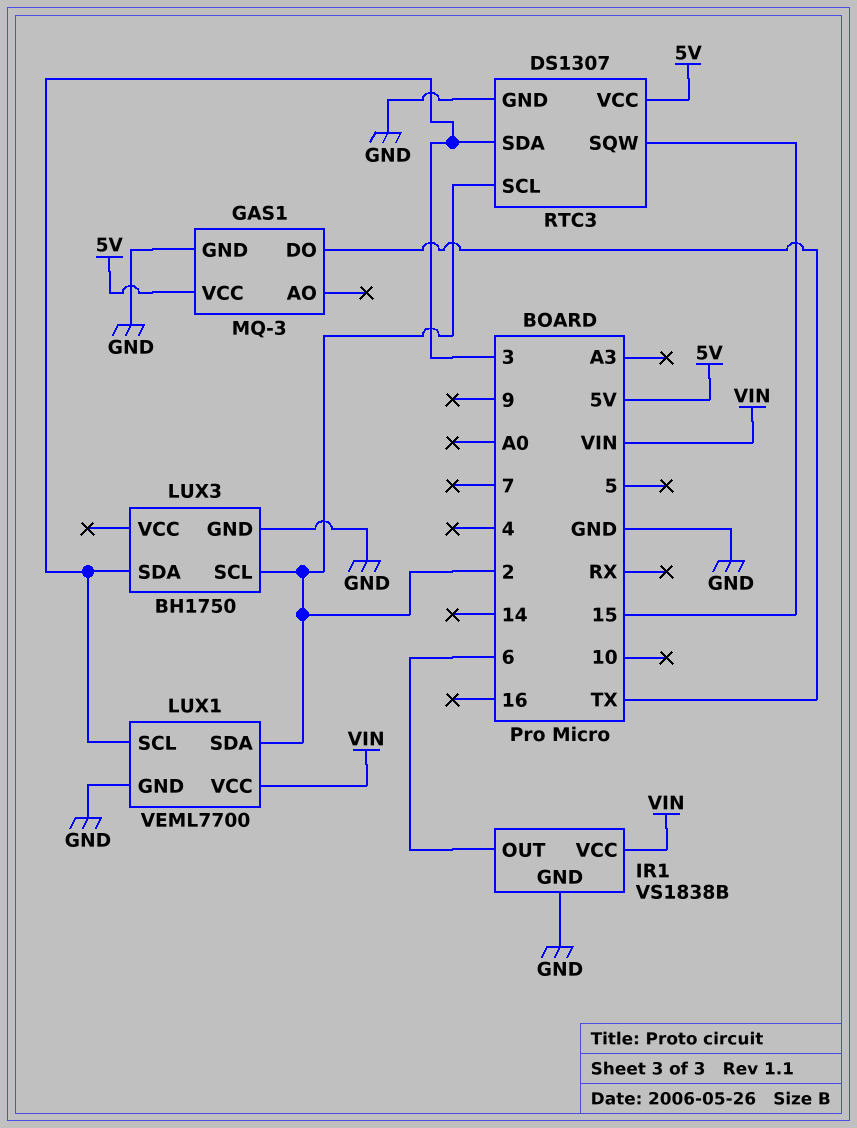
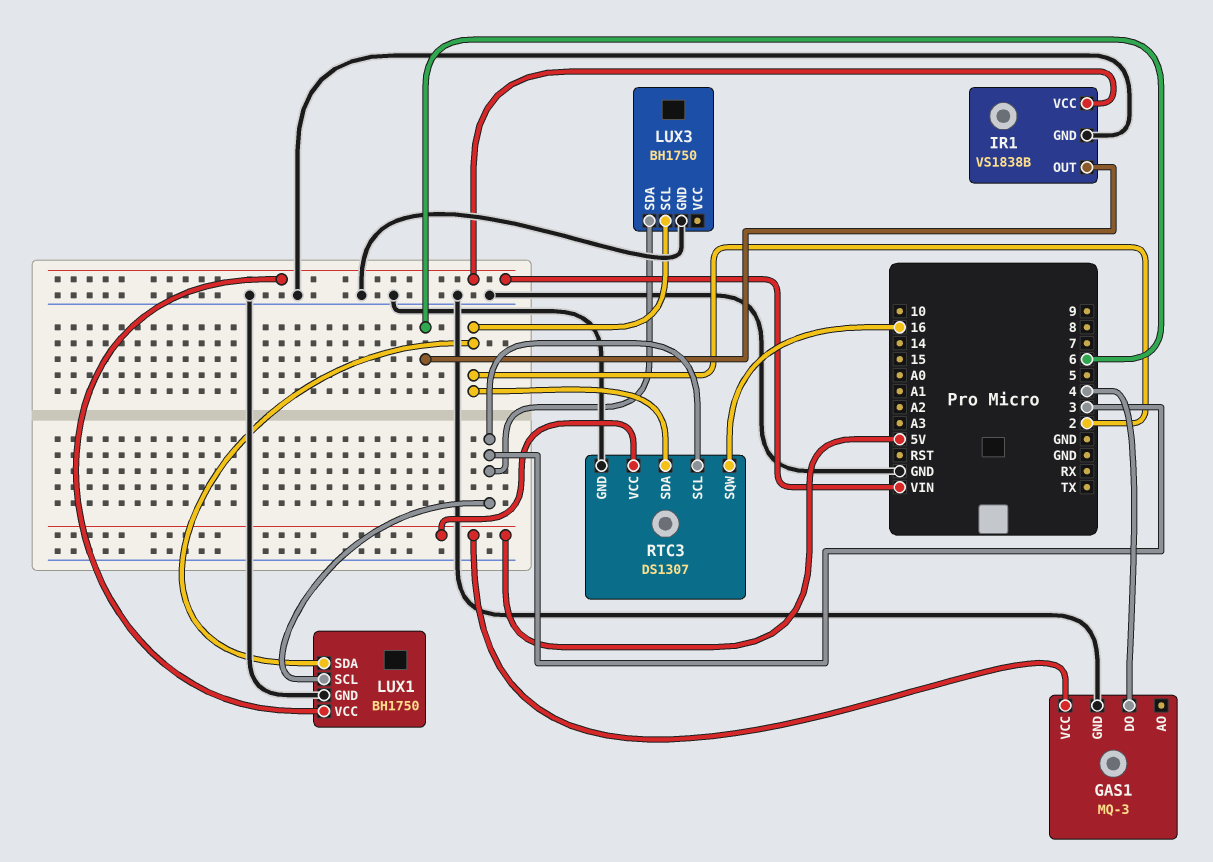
GAS1 pin DO: TX -> 4
LUX1: VEML7700 -> BH1750
RTC3 pin SCL: 2 -> 3
RTC3 pin SDA: 3 -> 2
RTC3 pin SQW: 15 -> 16

